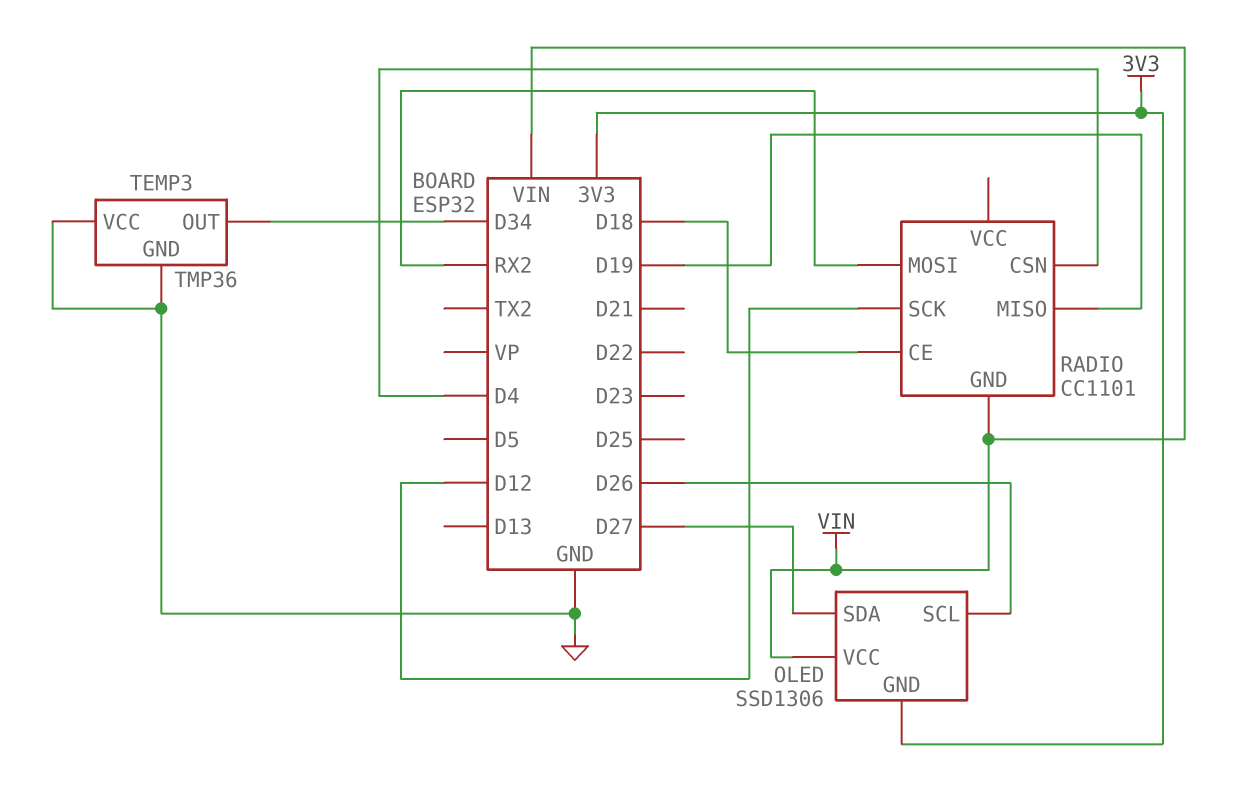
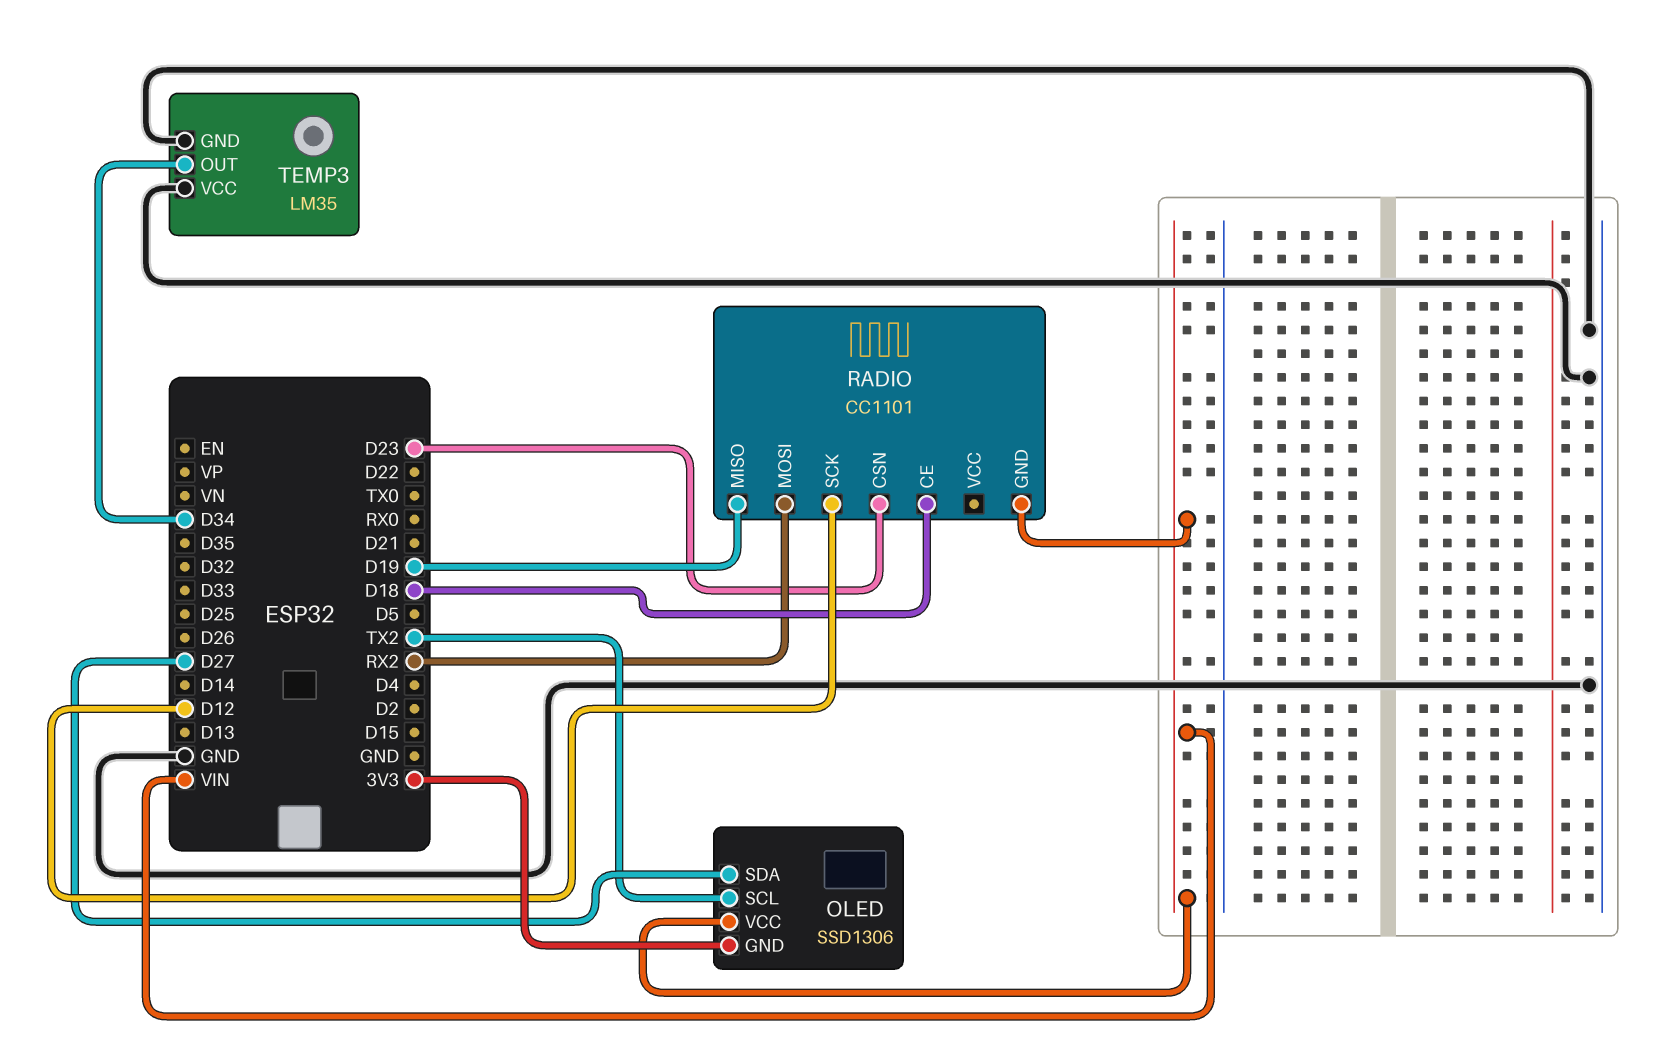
OLED pin SCL: D26 -> TX2
RADIO pin CSN: D4 -> D23
TEMP3: TMP36 -> LM35

